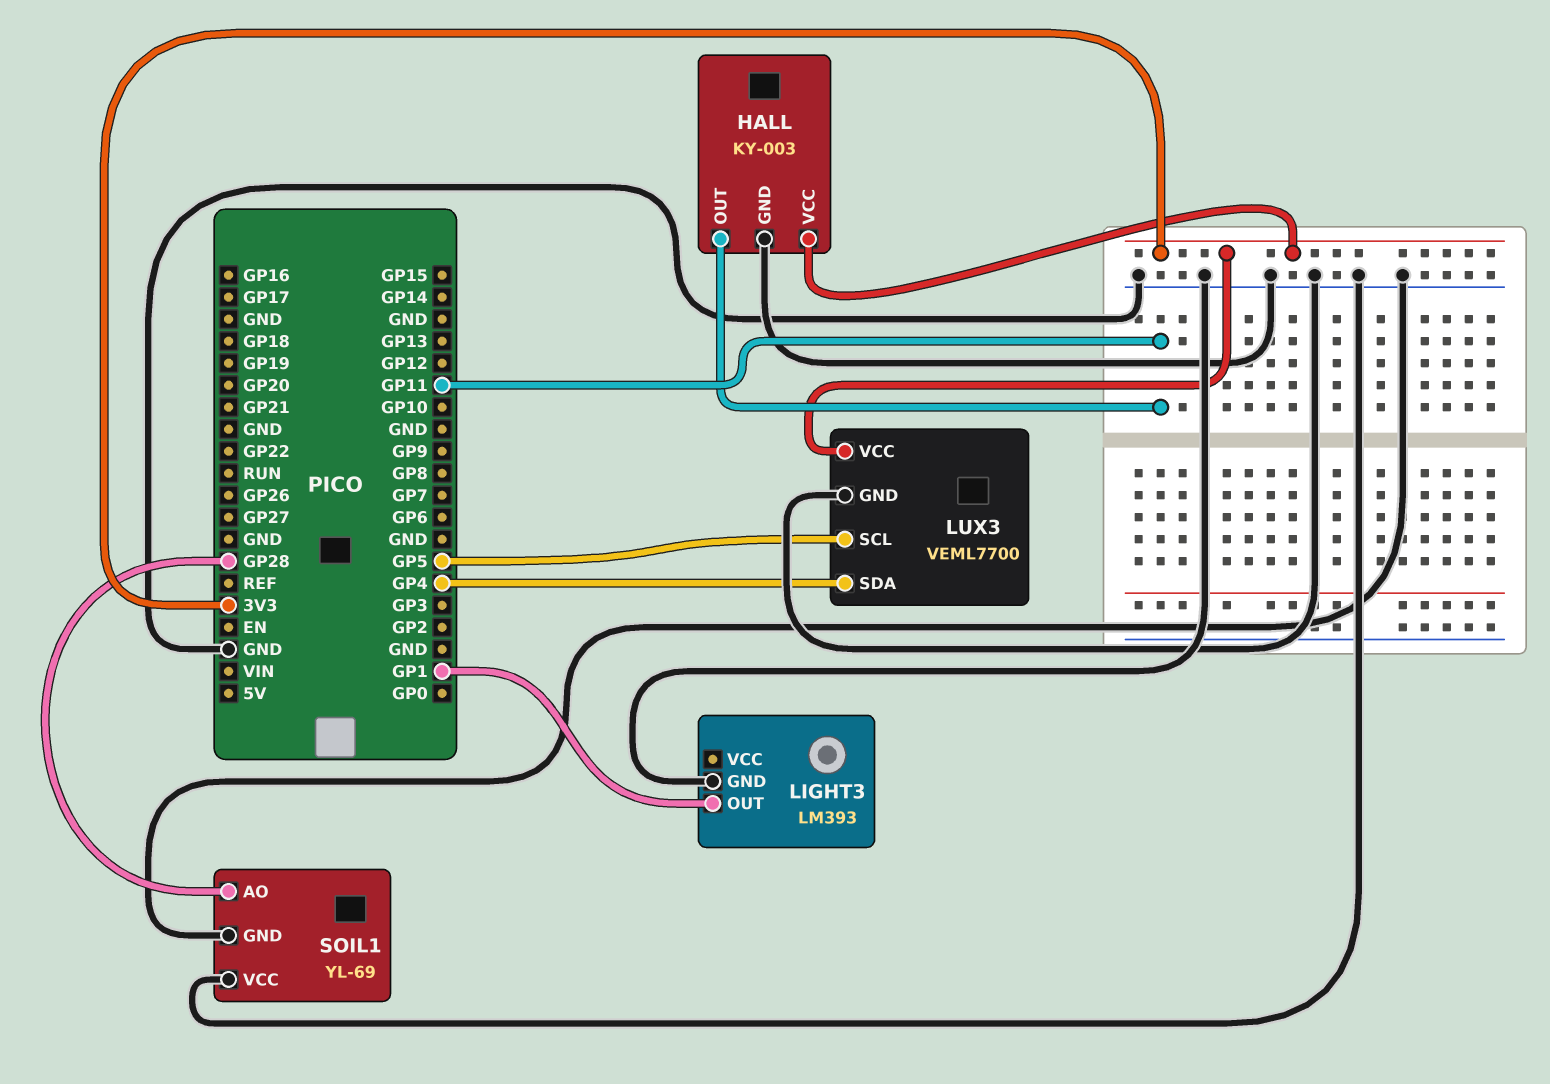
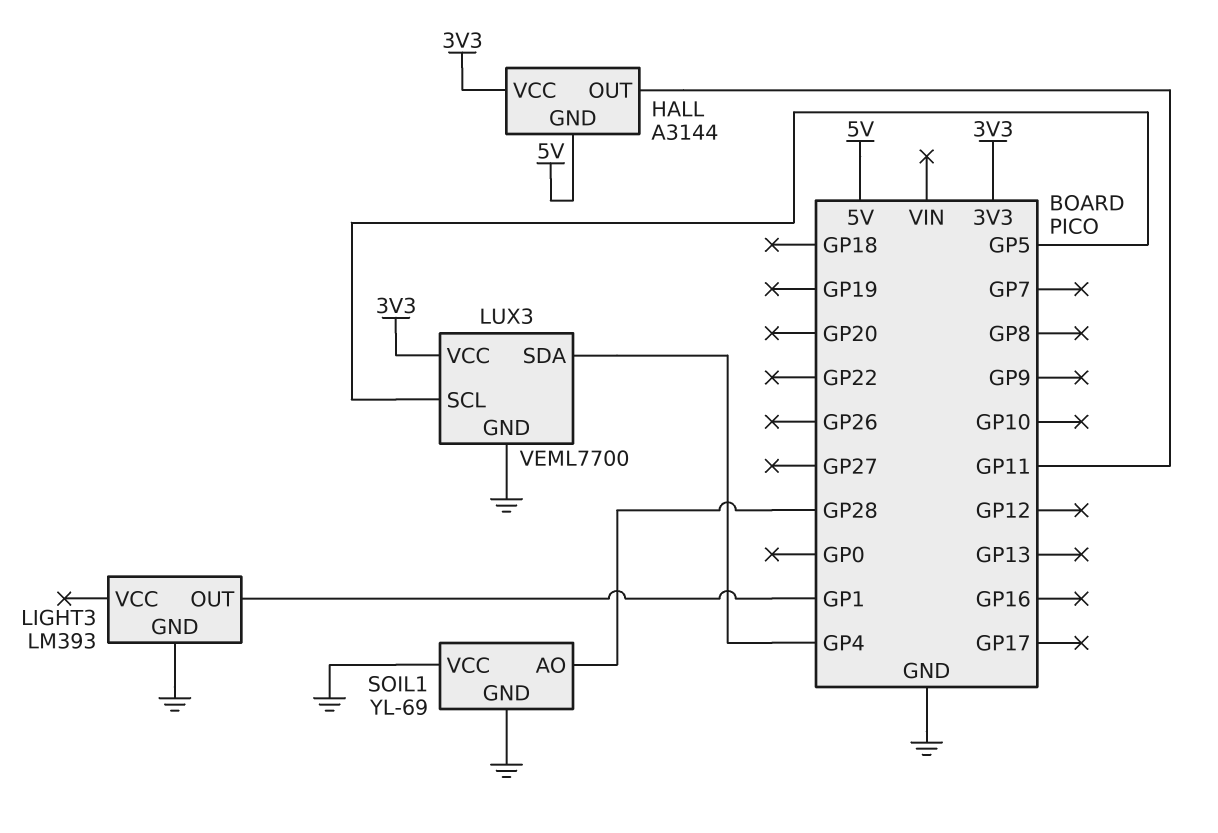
HALL: KY-003 -> A3144
HALL pin GND: GND -> 5V

